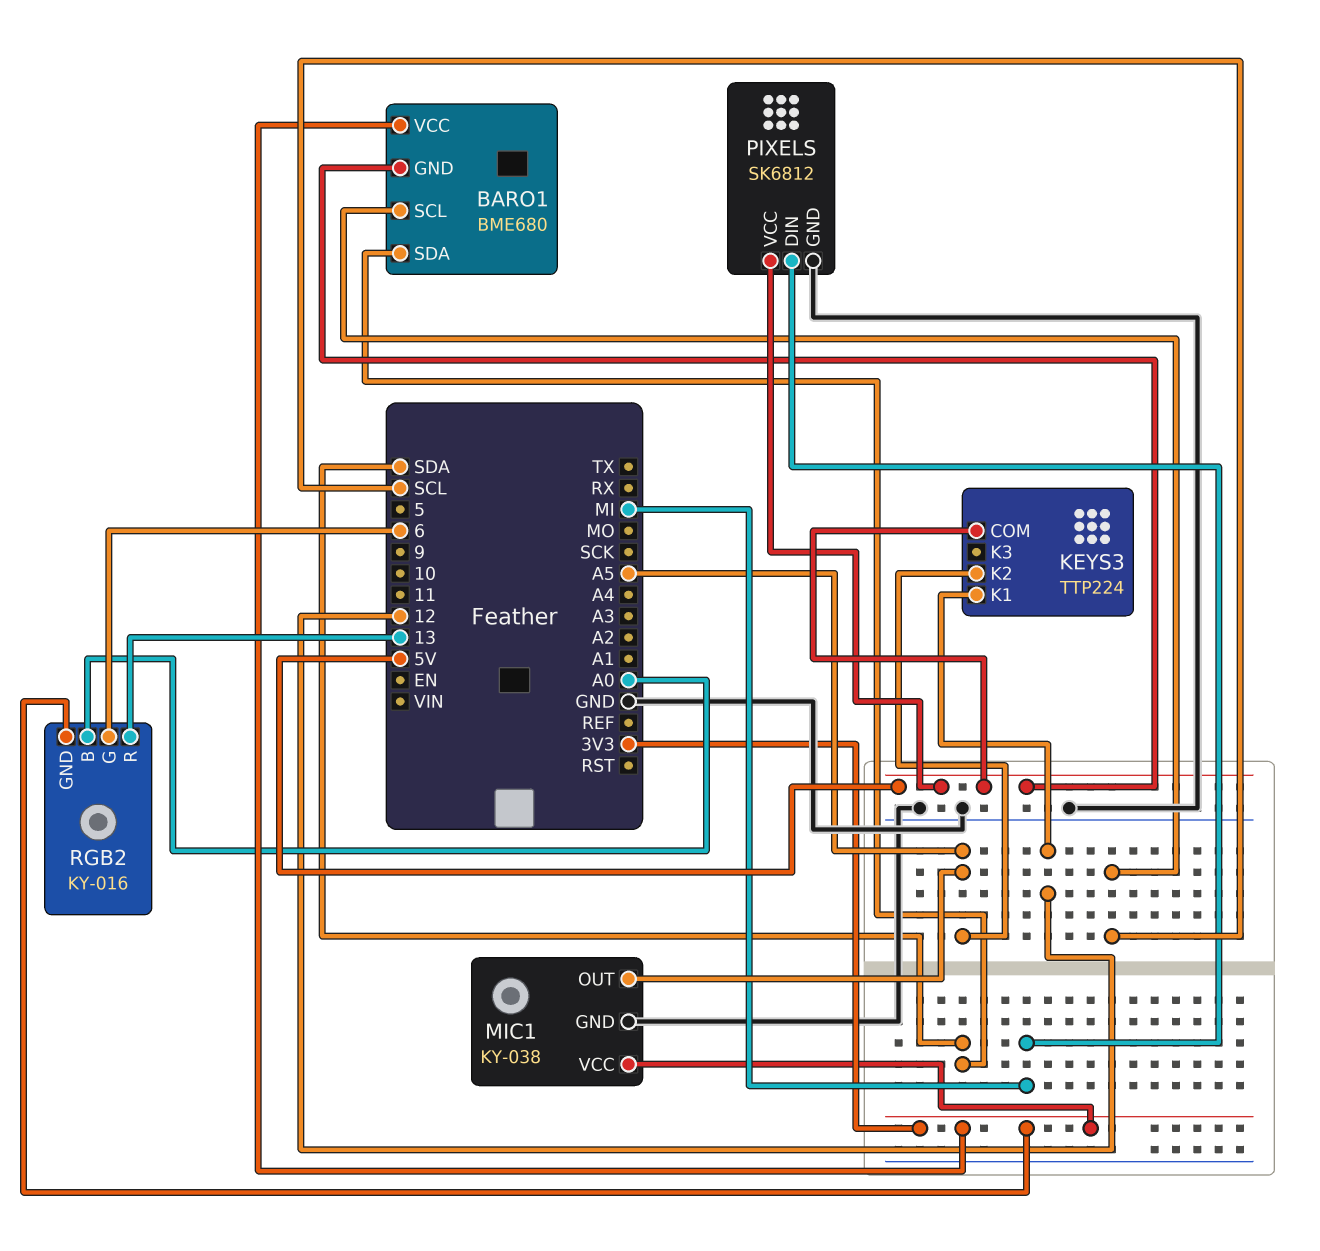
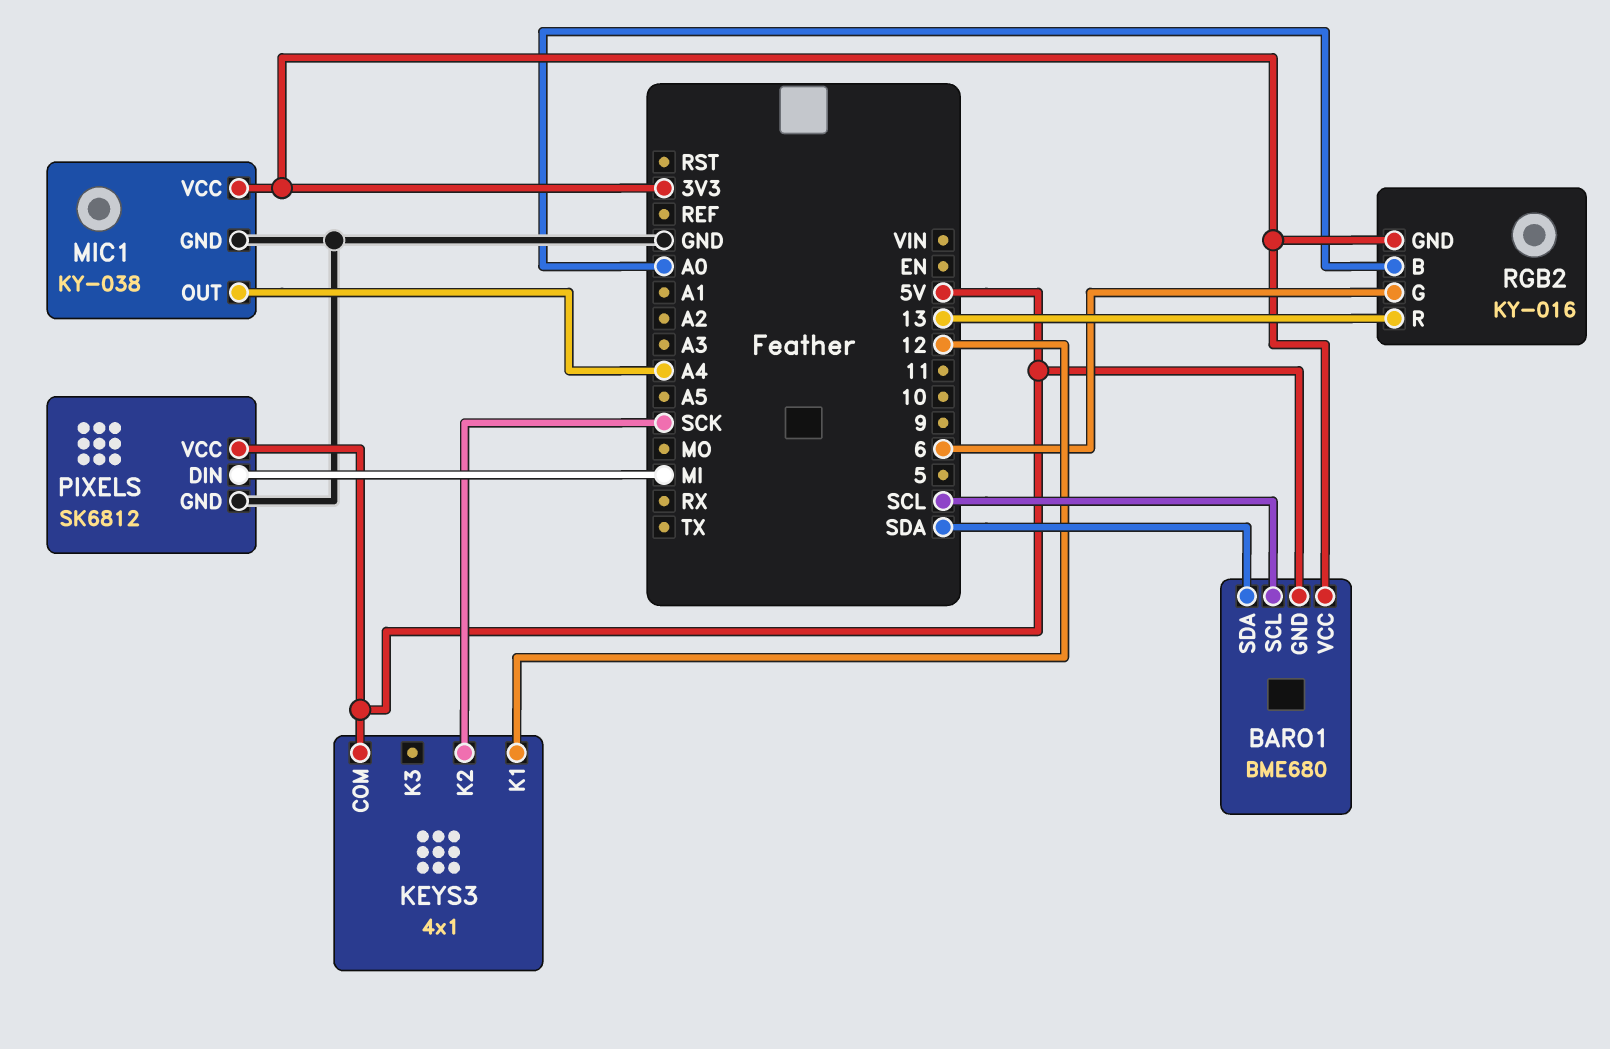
KEYS3: TTP224 -> 4x1
KEYS3 pin K2: A5 -> SCK
MIC1 pin OUT: A5 -> A4

